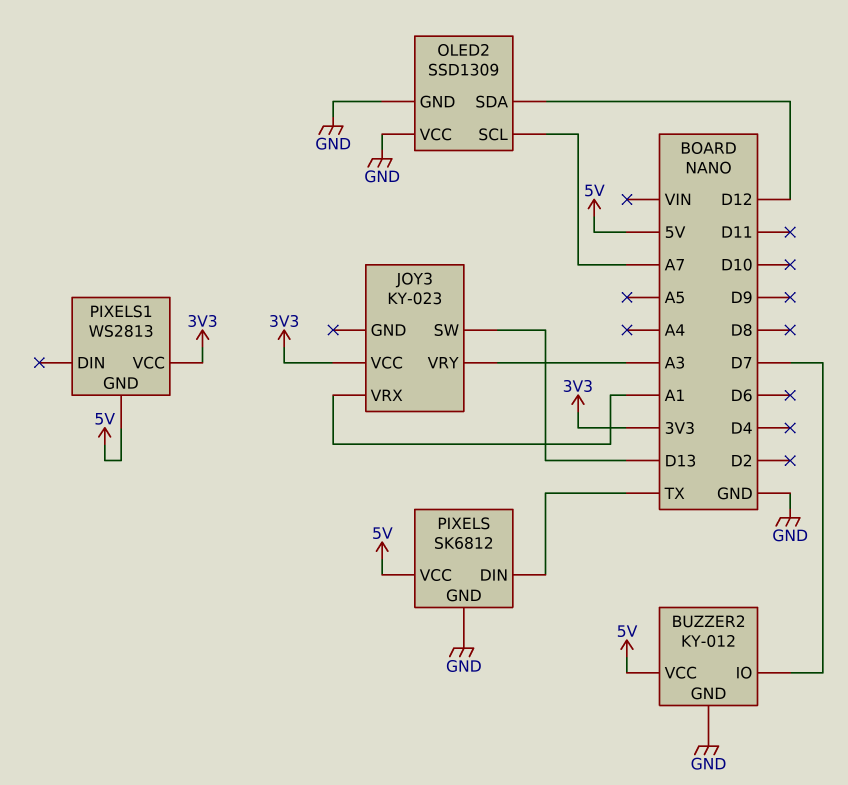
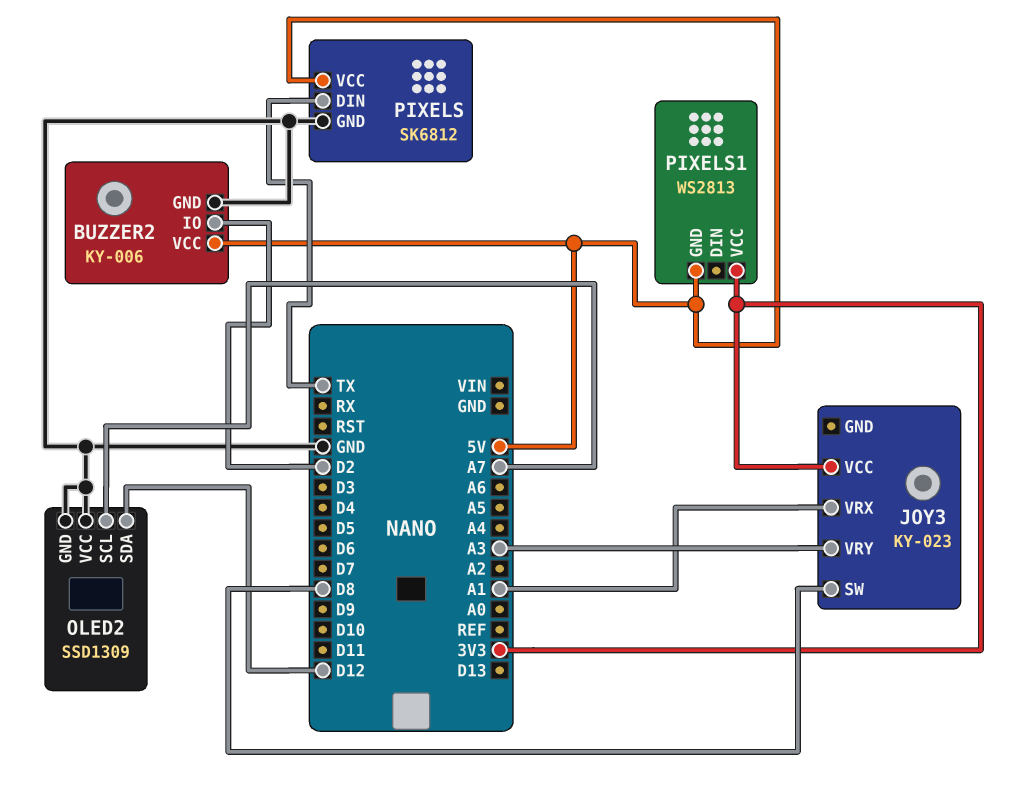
BUZZER2: KY-012 -> KY-006
BUZZER2 pin IO: D7 -> D2
JOY3 pin SW: D13 -> D8

